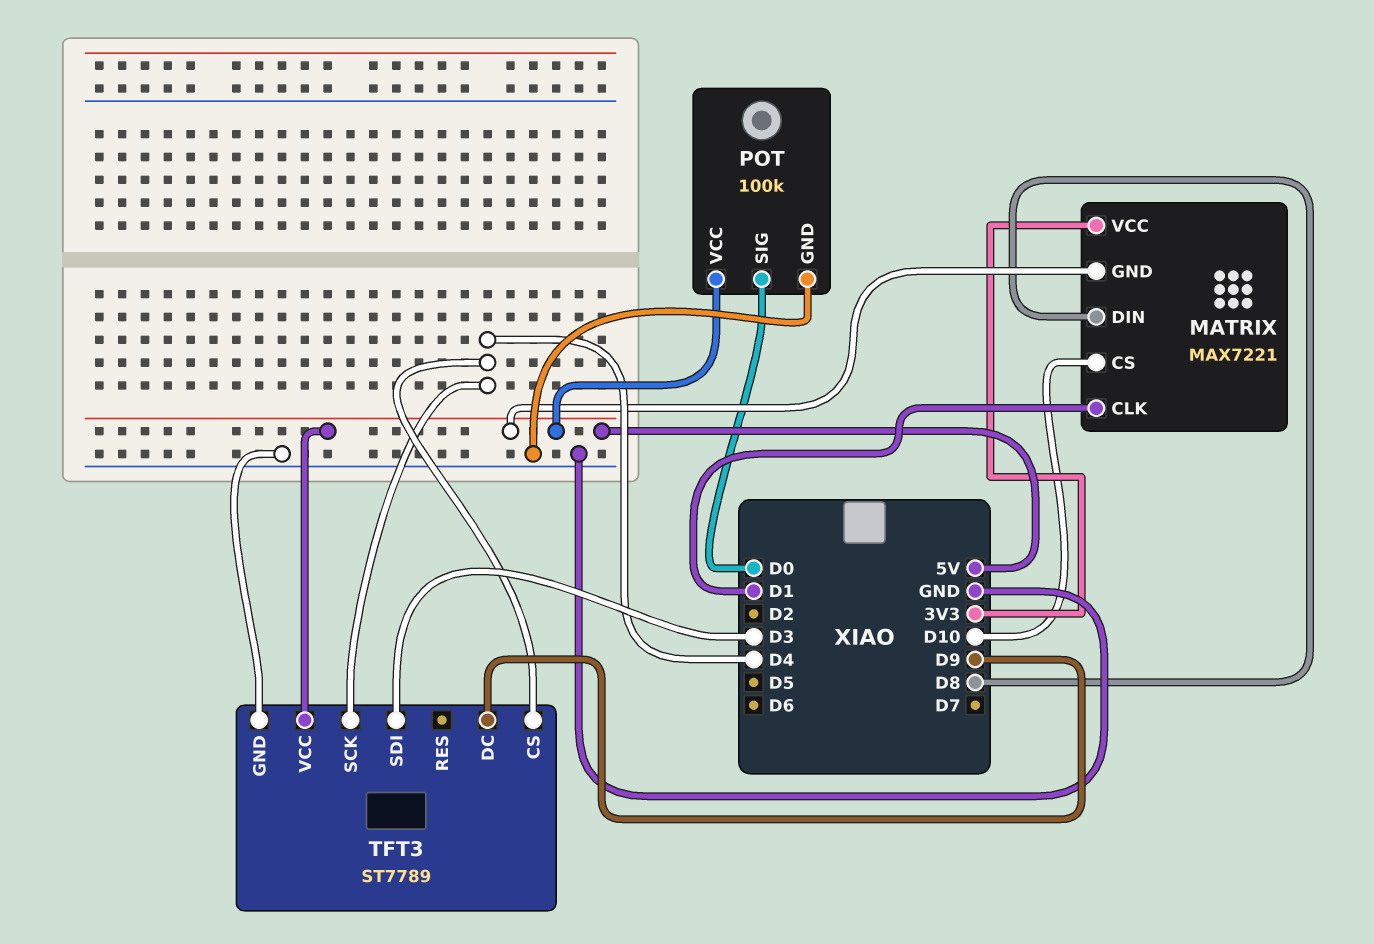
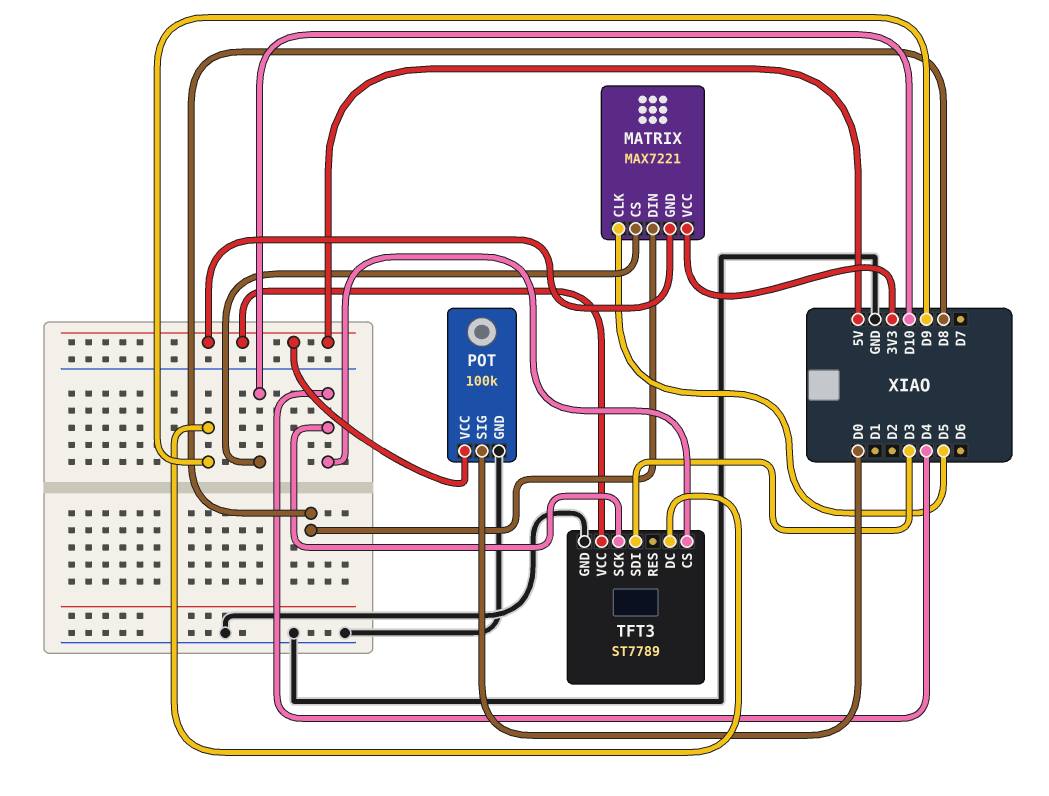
MATRIX pin CLK: D1 -> D5

